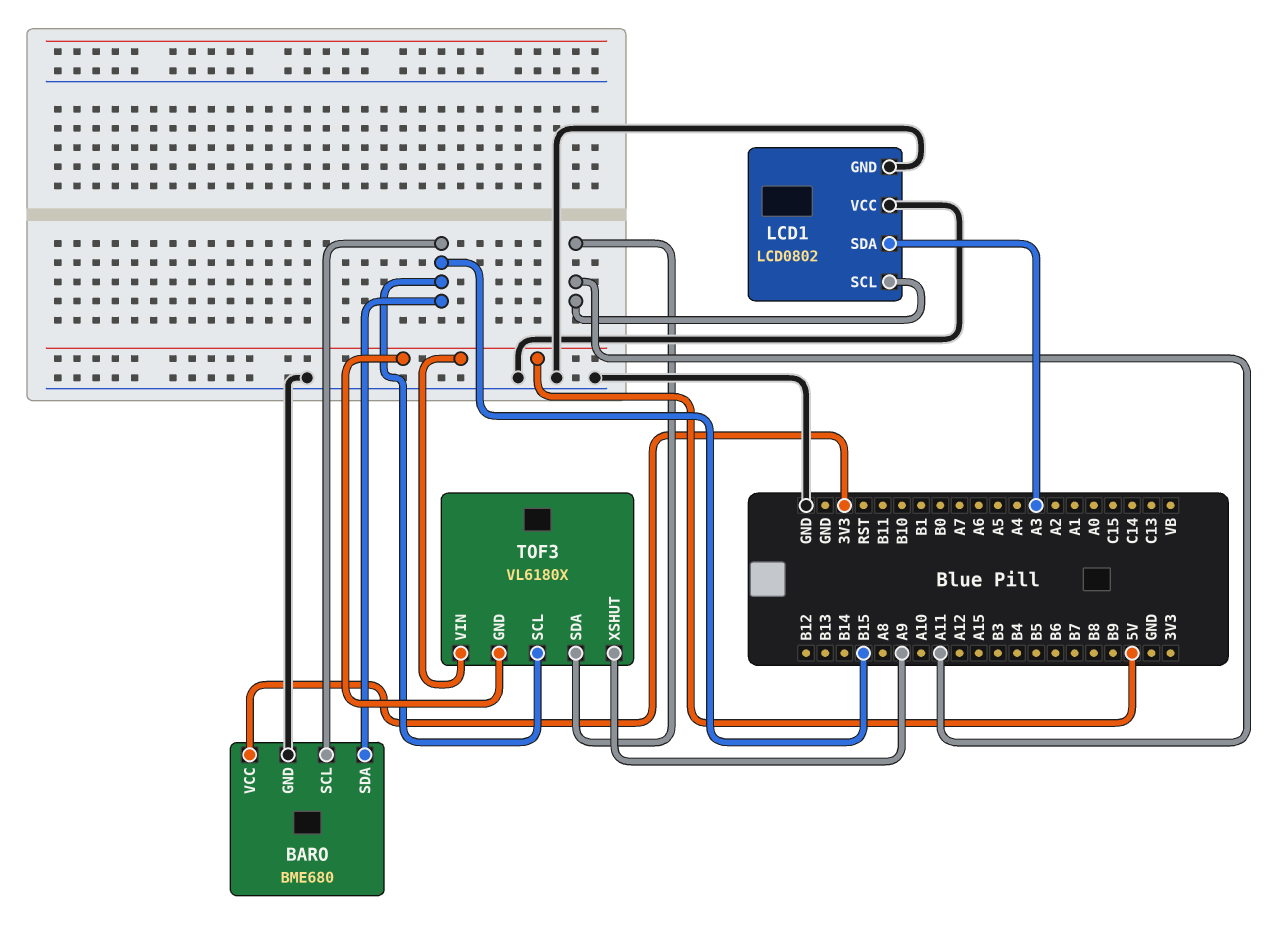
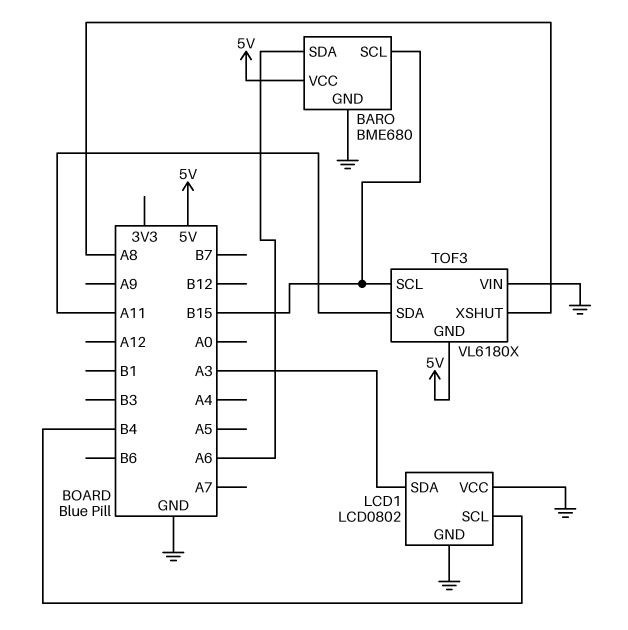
BARO pin SDA: B15 -> A6
BARO pin VCC: 3V3 -> 5V
LCD1 pin SCL: A11 -> B4
TOF3 pin VIN: 5V -> GND
TOF3 pin XSHUT: A9 -> A8

